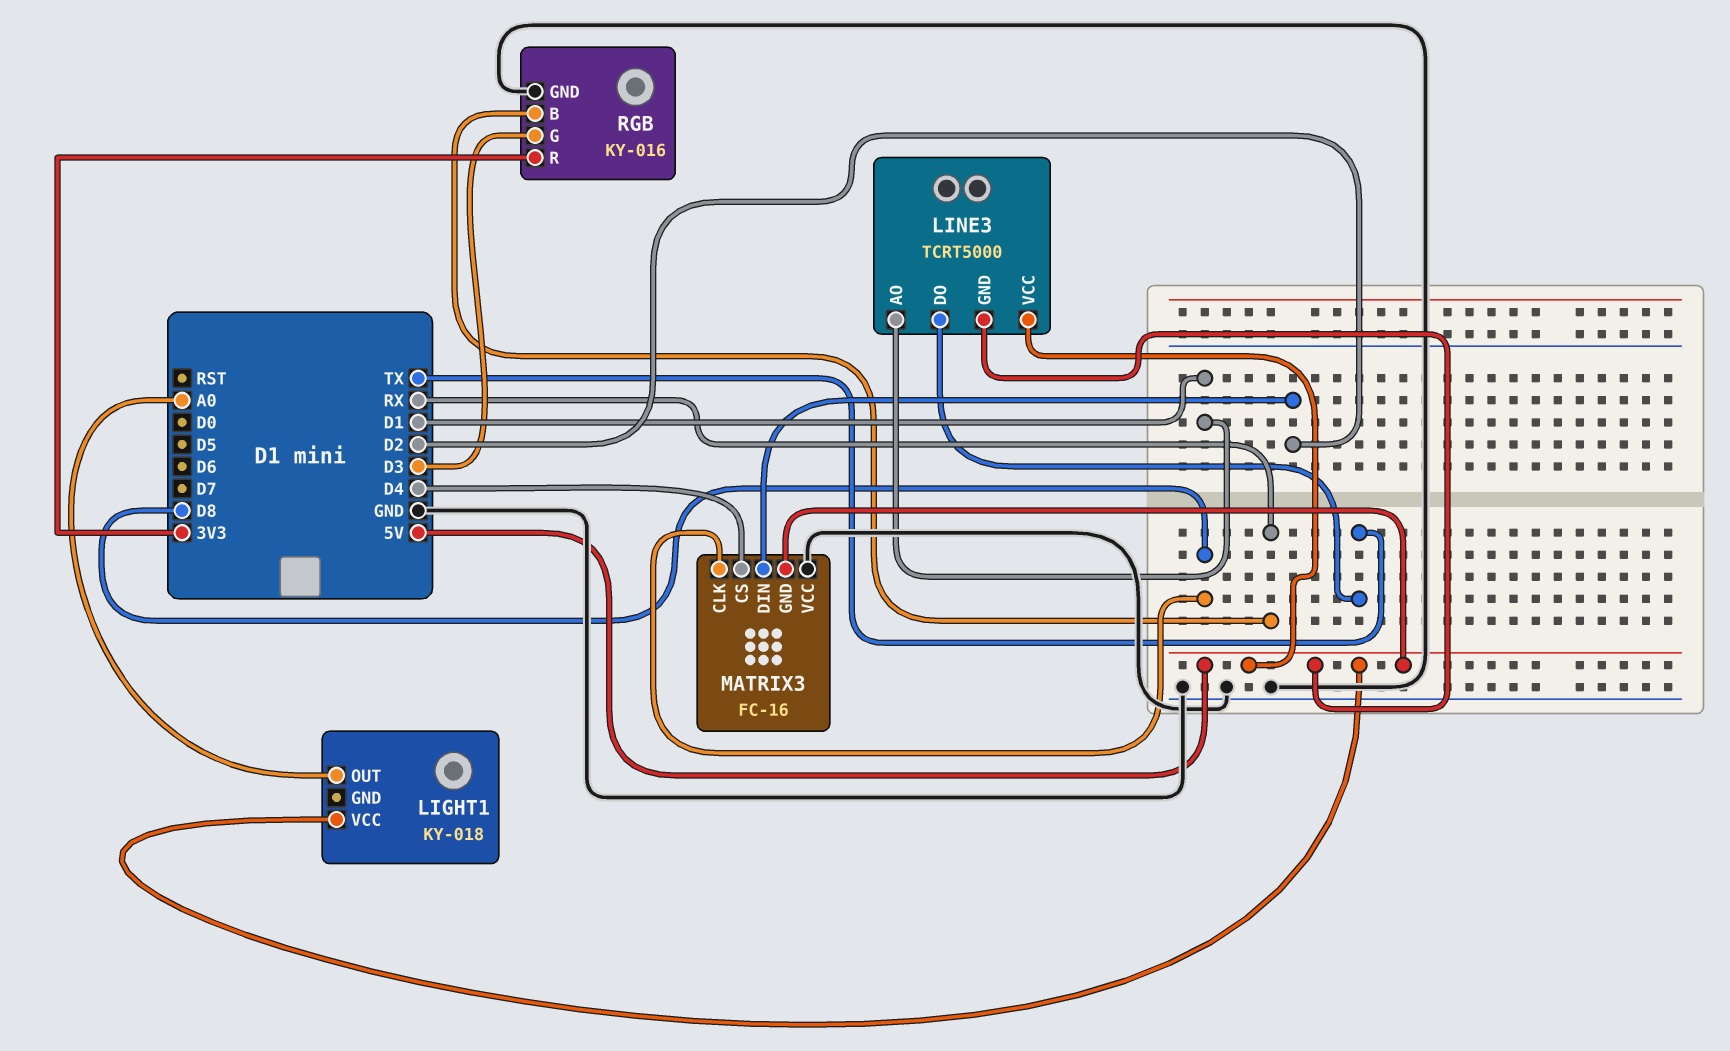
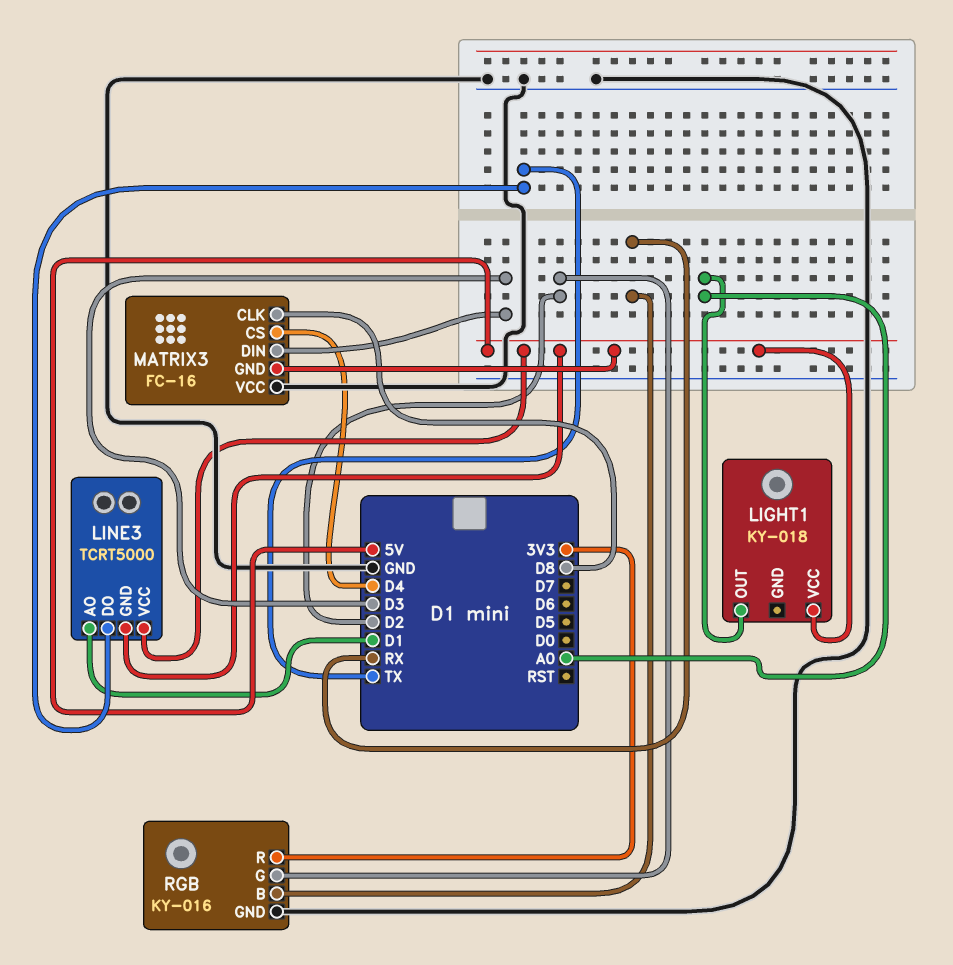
MATRIX3 pin DIN: D2 -> D3
RGB pin G: D3 -> D2

